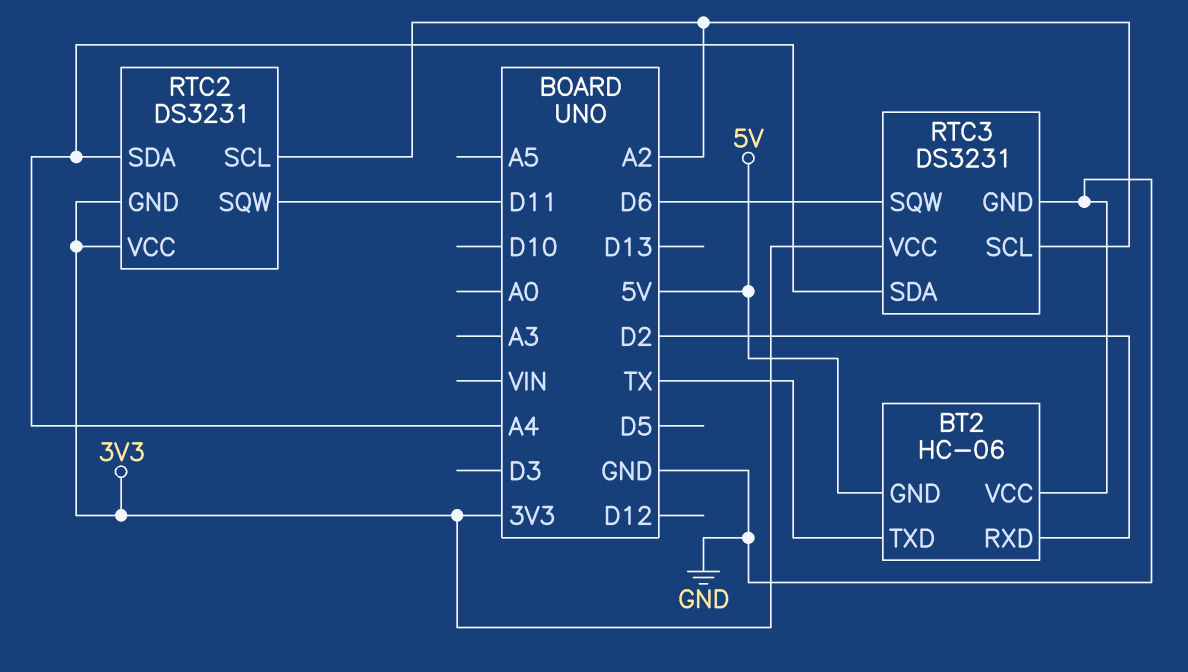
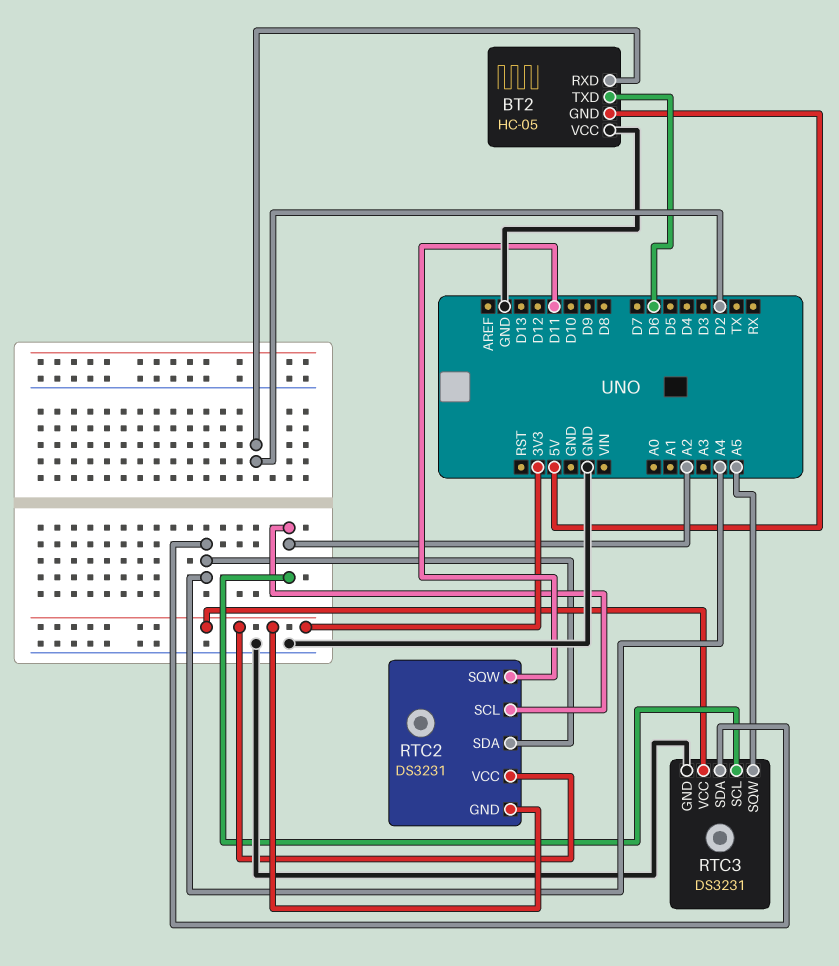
BT2: HC-06 -> HC-05
BT2 pin TXD: TX -> D6
RTC3 pin SQW: D6 -> A5

